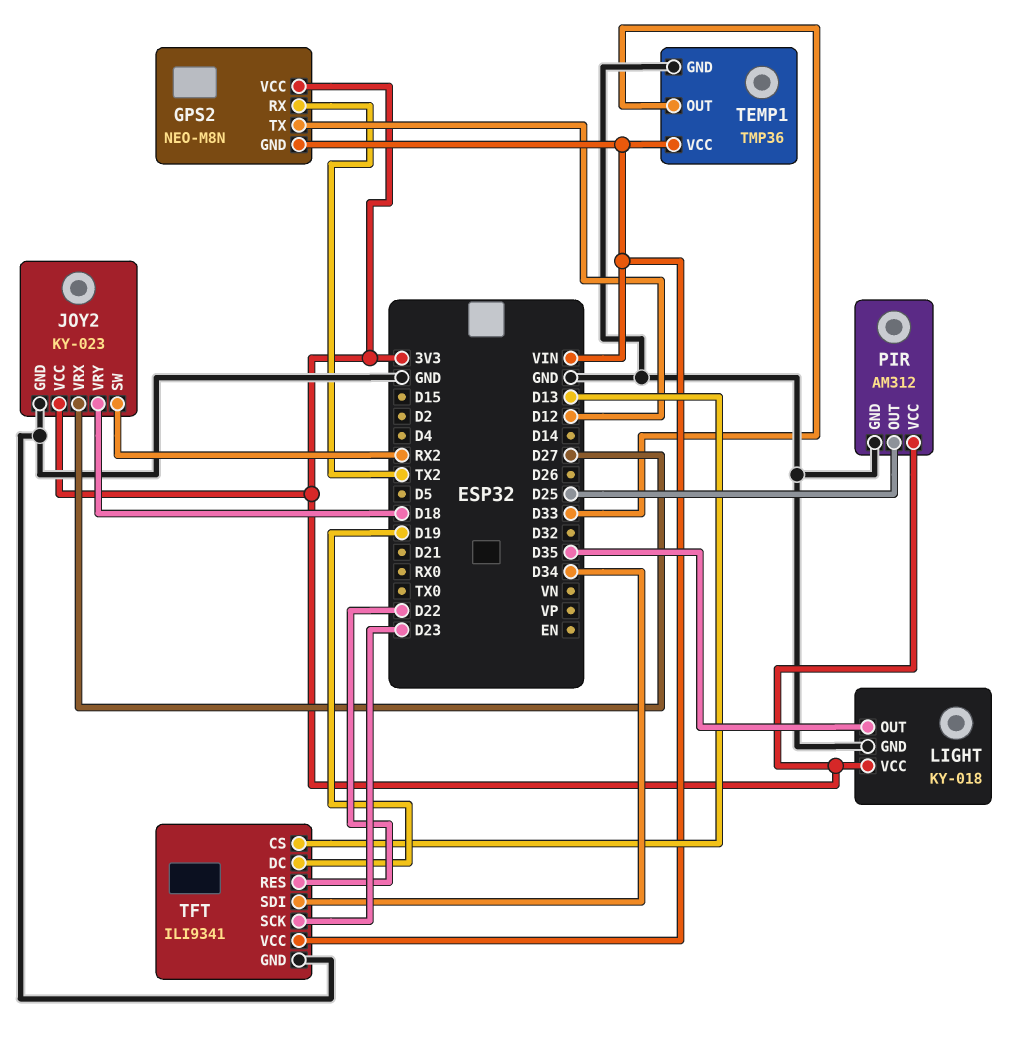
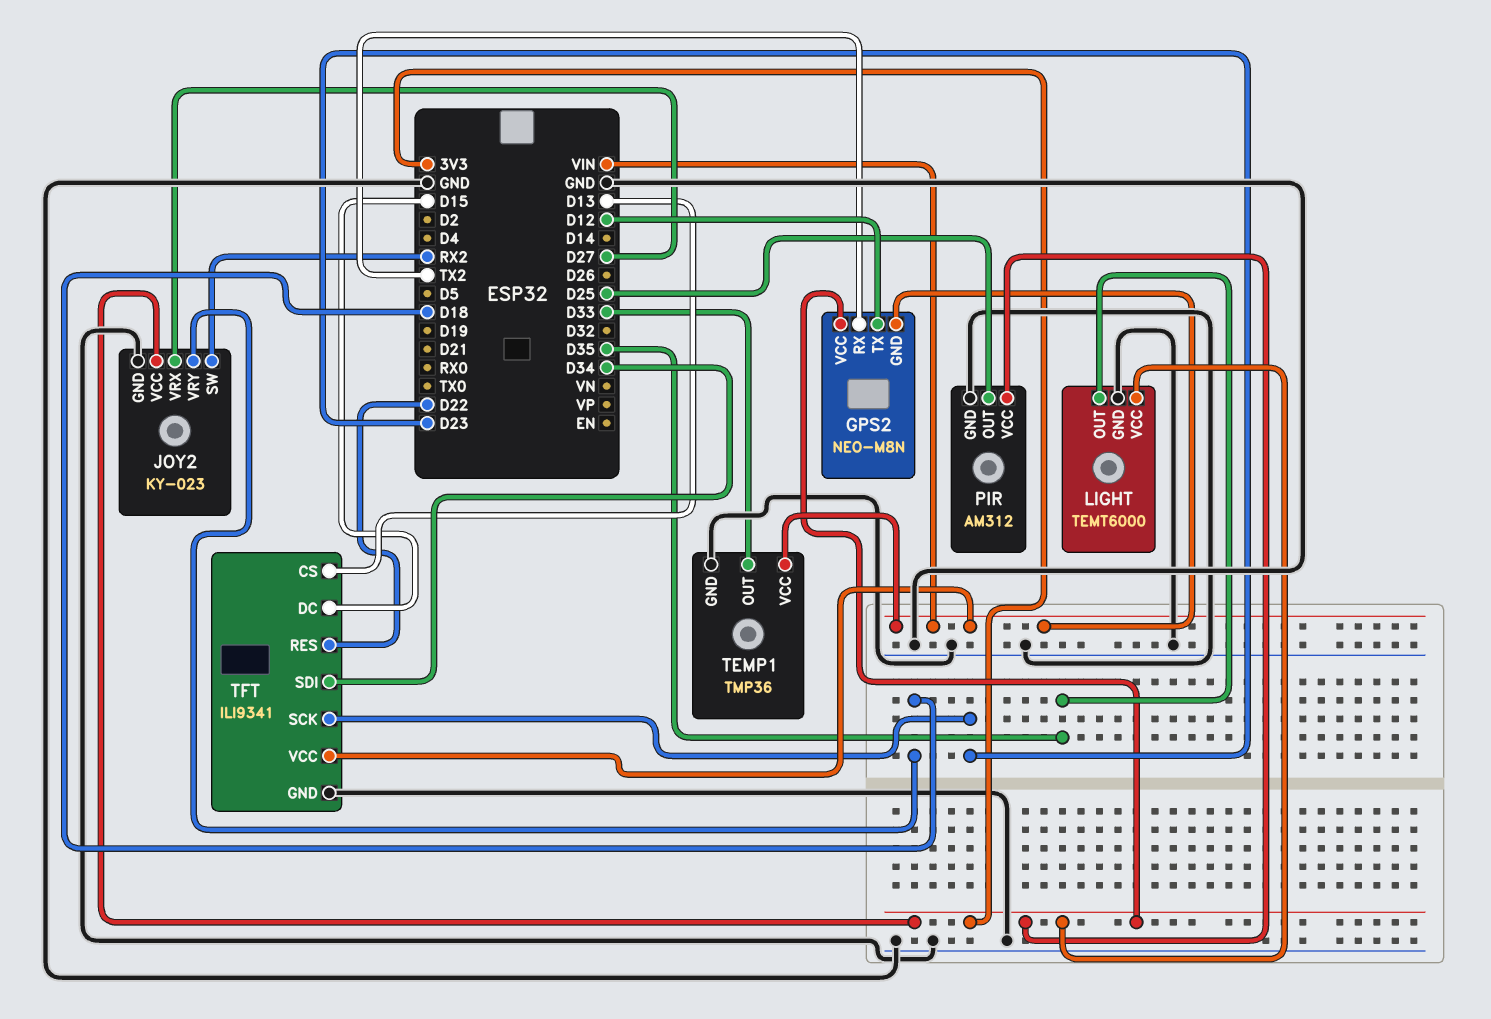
LIGHT: KY-018 -> TEMT6000
TFT pin DC: D19 -> D15

